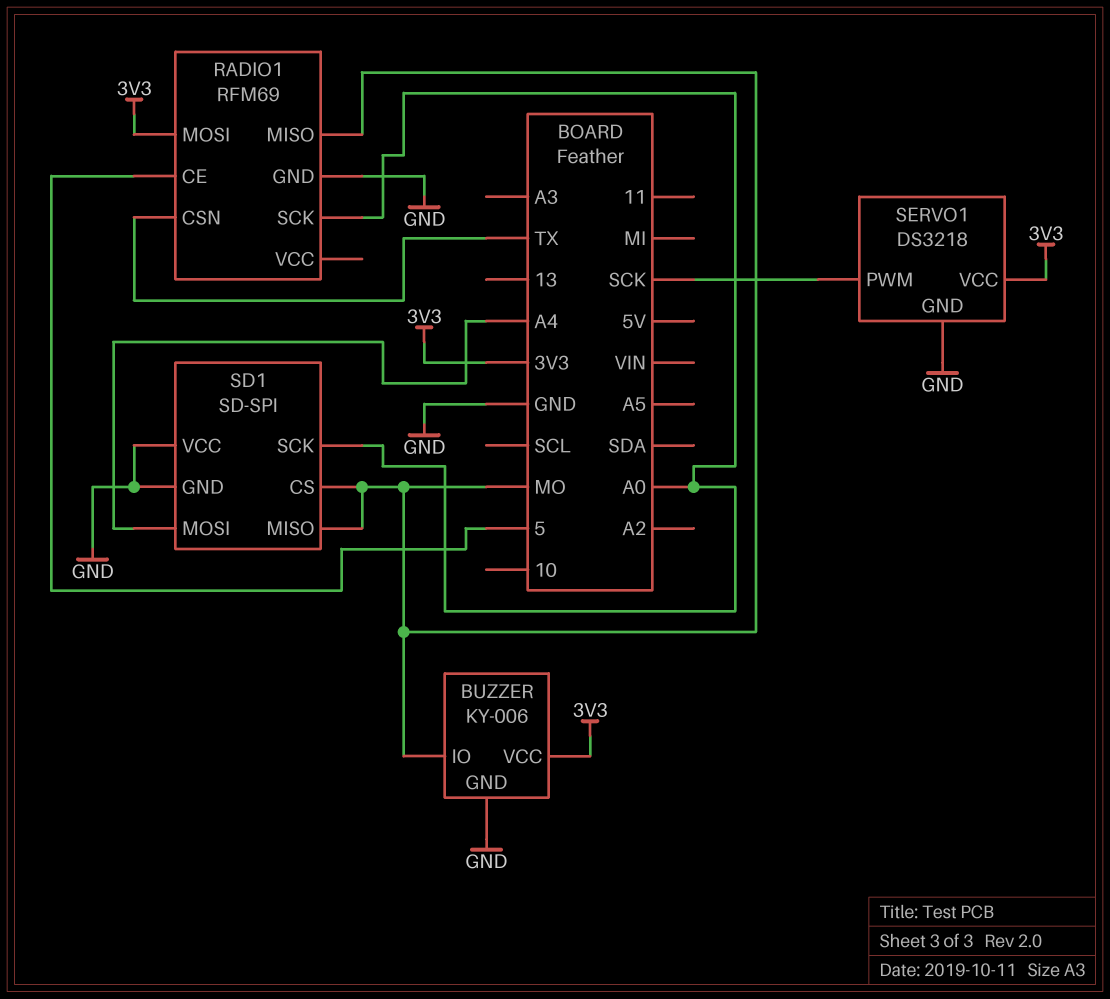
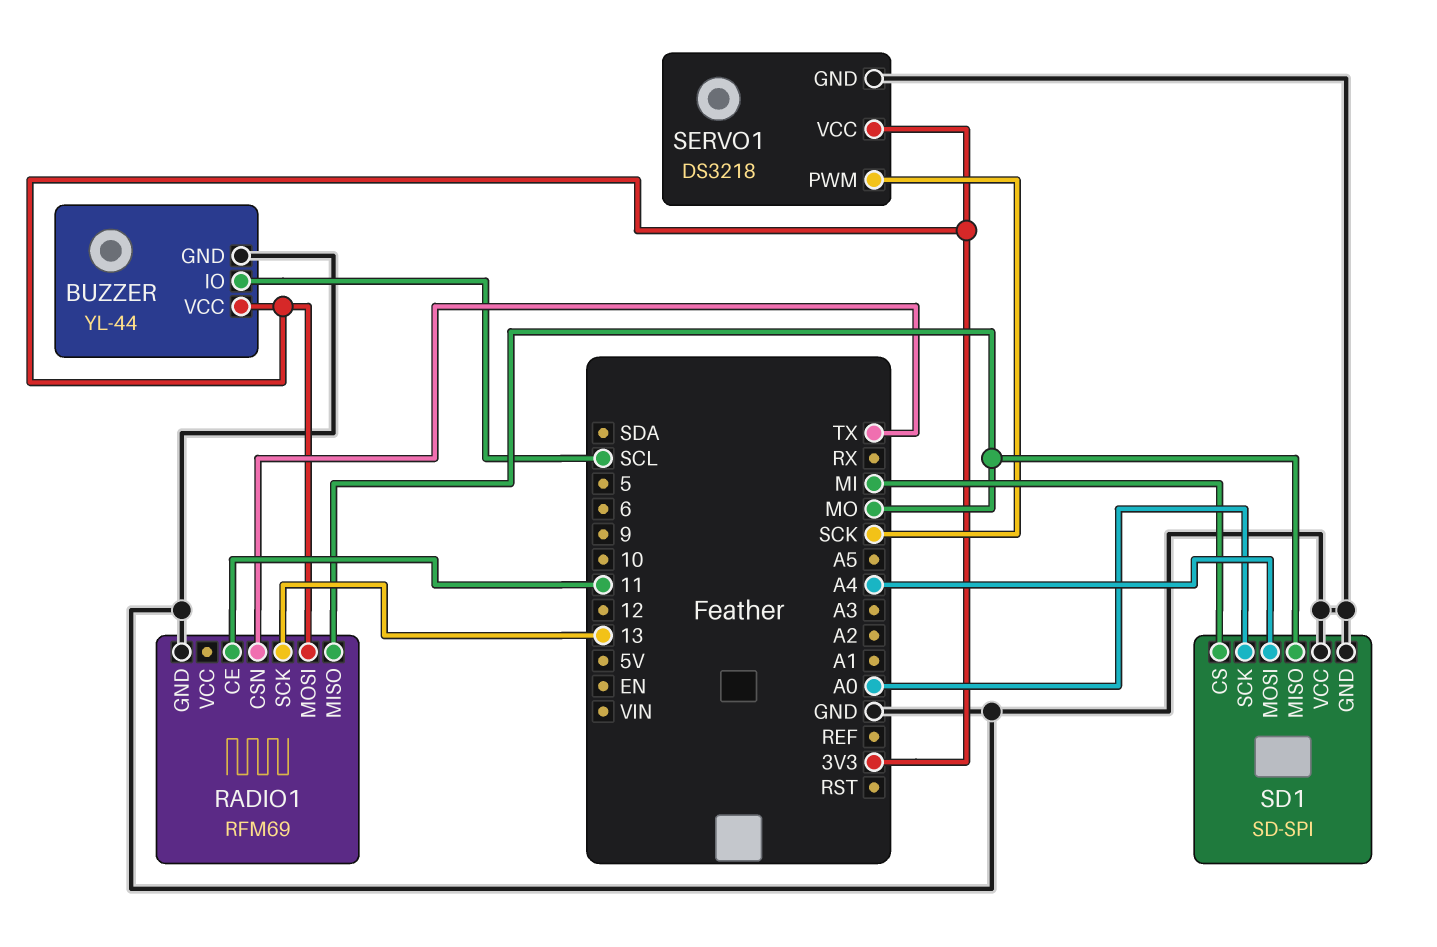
BUZZER: KY-006 -> YL-44
BUZZER pin IO: MO -> SCL
RADIO1 pin CE: 5 -> 11
RADIO1 pin SCK: A0 -> 13
SD1 pin CS: MO -> MI

